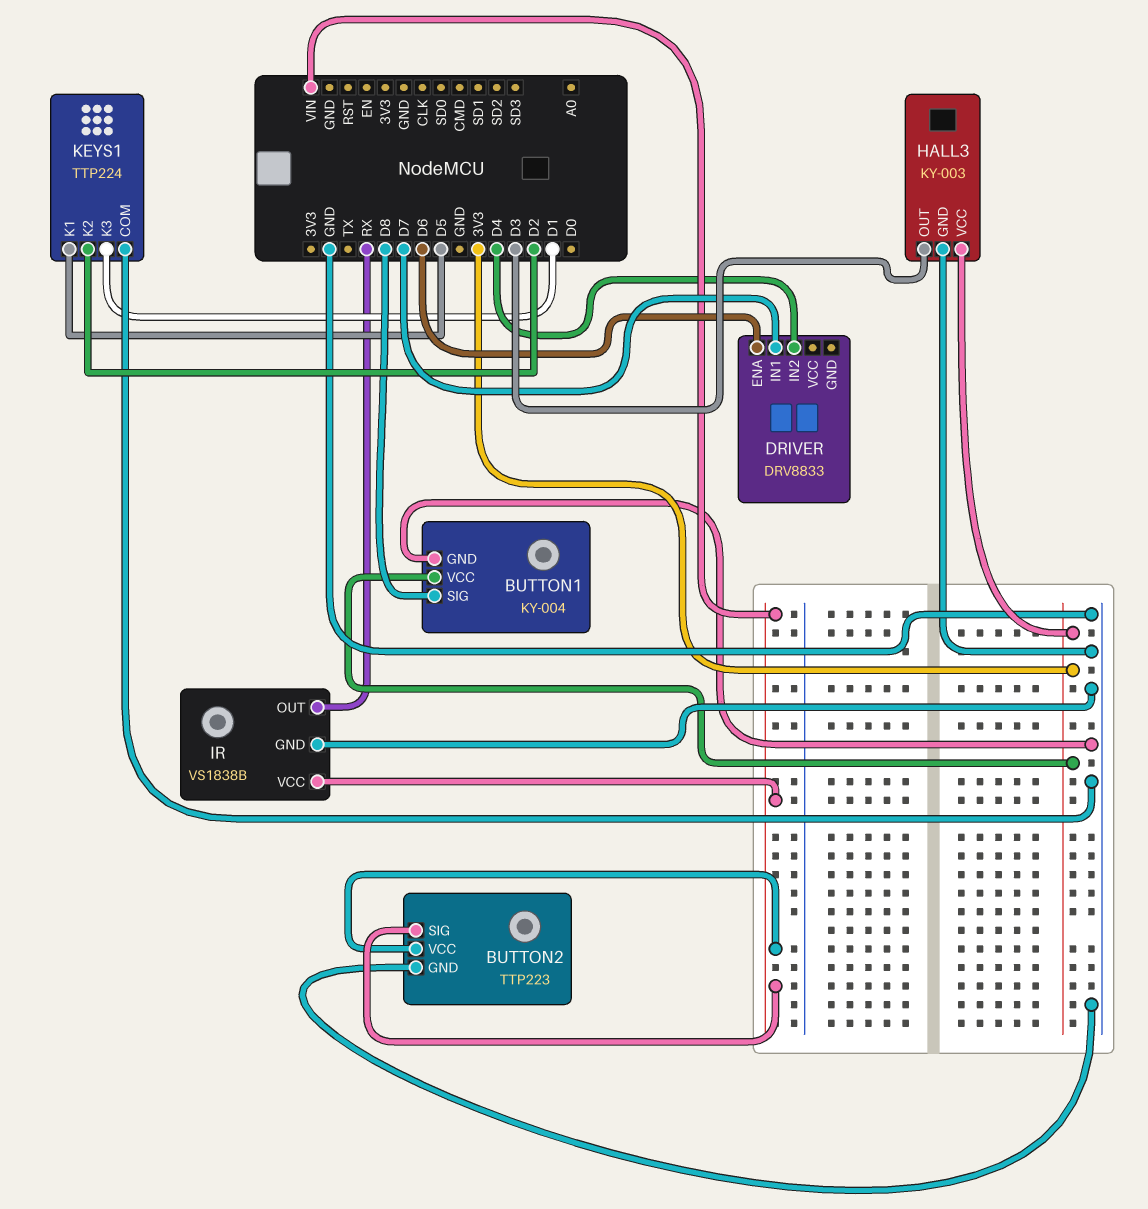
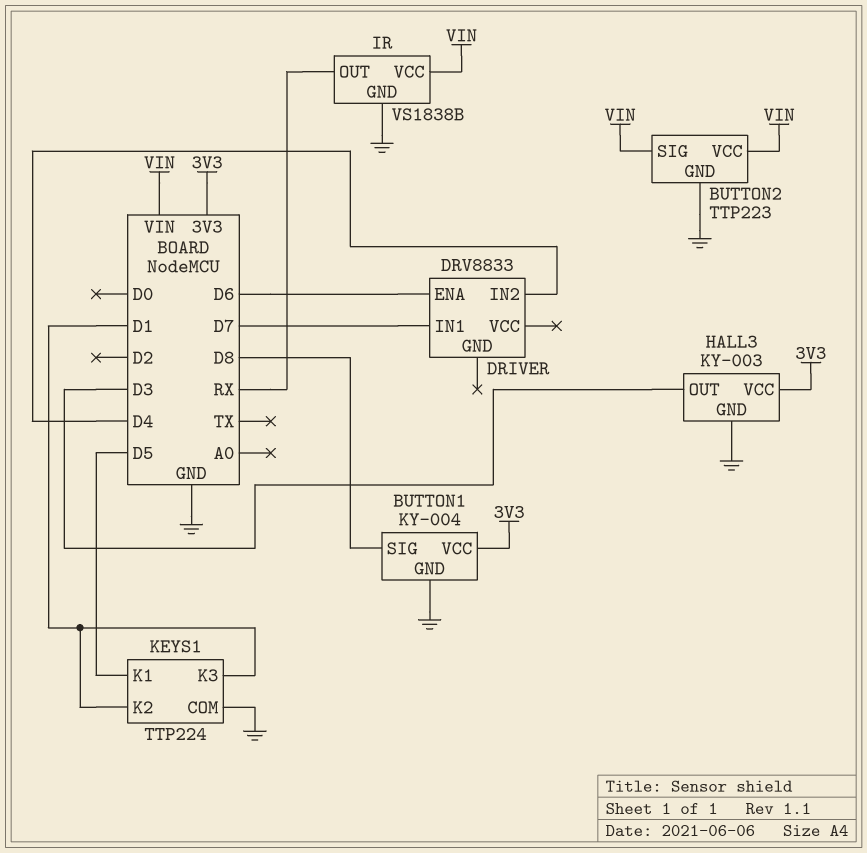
KEYS1 pin K2: D2 -> D1

